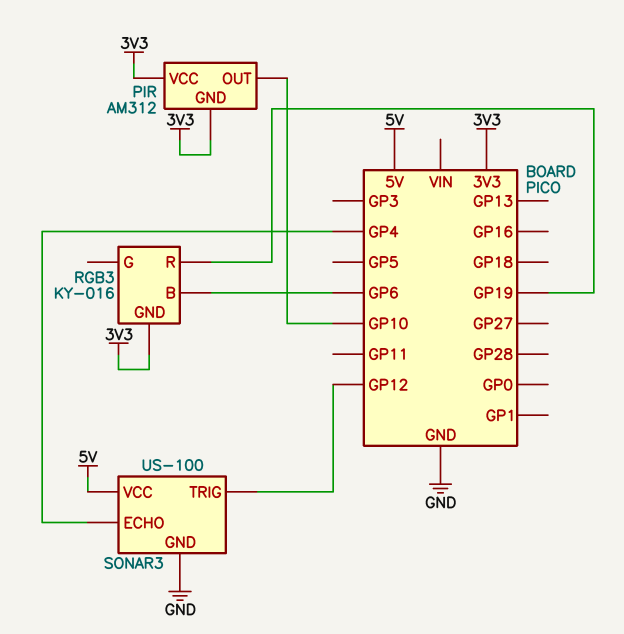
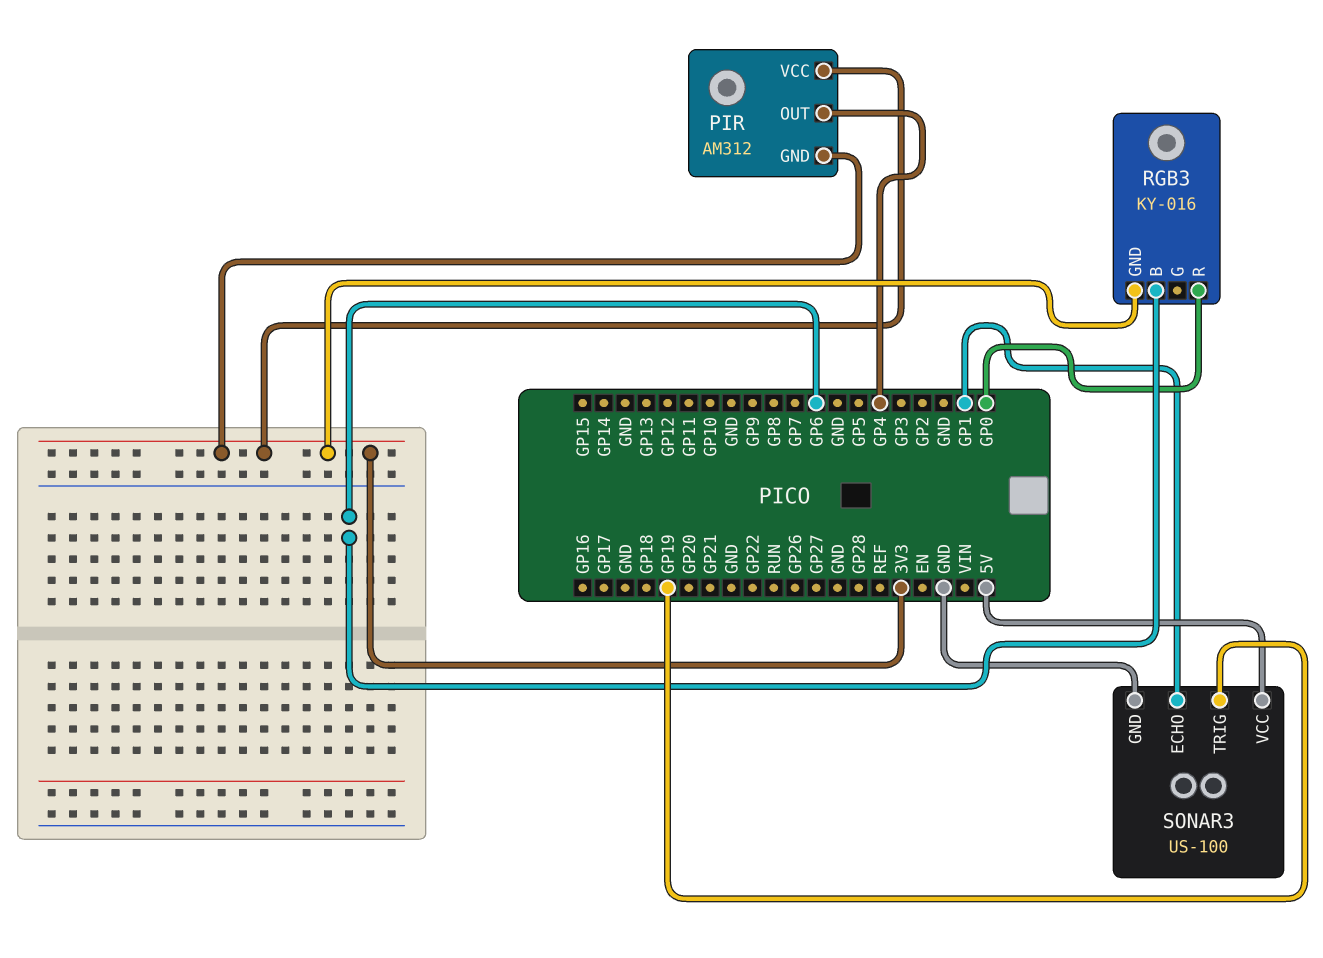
PIR pin OUT: GP10 -> GP4
RGB3 pin R: GP19 -> GP0
SONAR3 pin ECHO: GP4 -> GP1
SONAR3 pin TRIG: GP12 -> GP19

